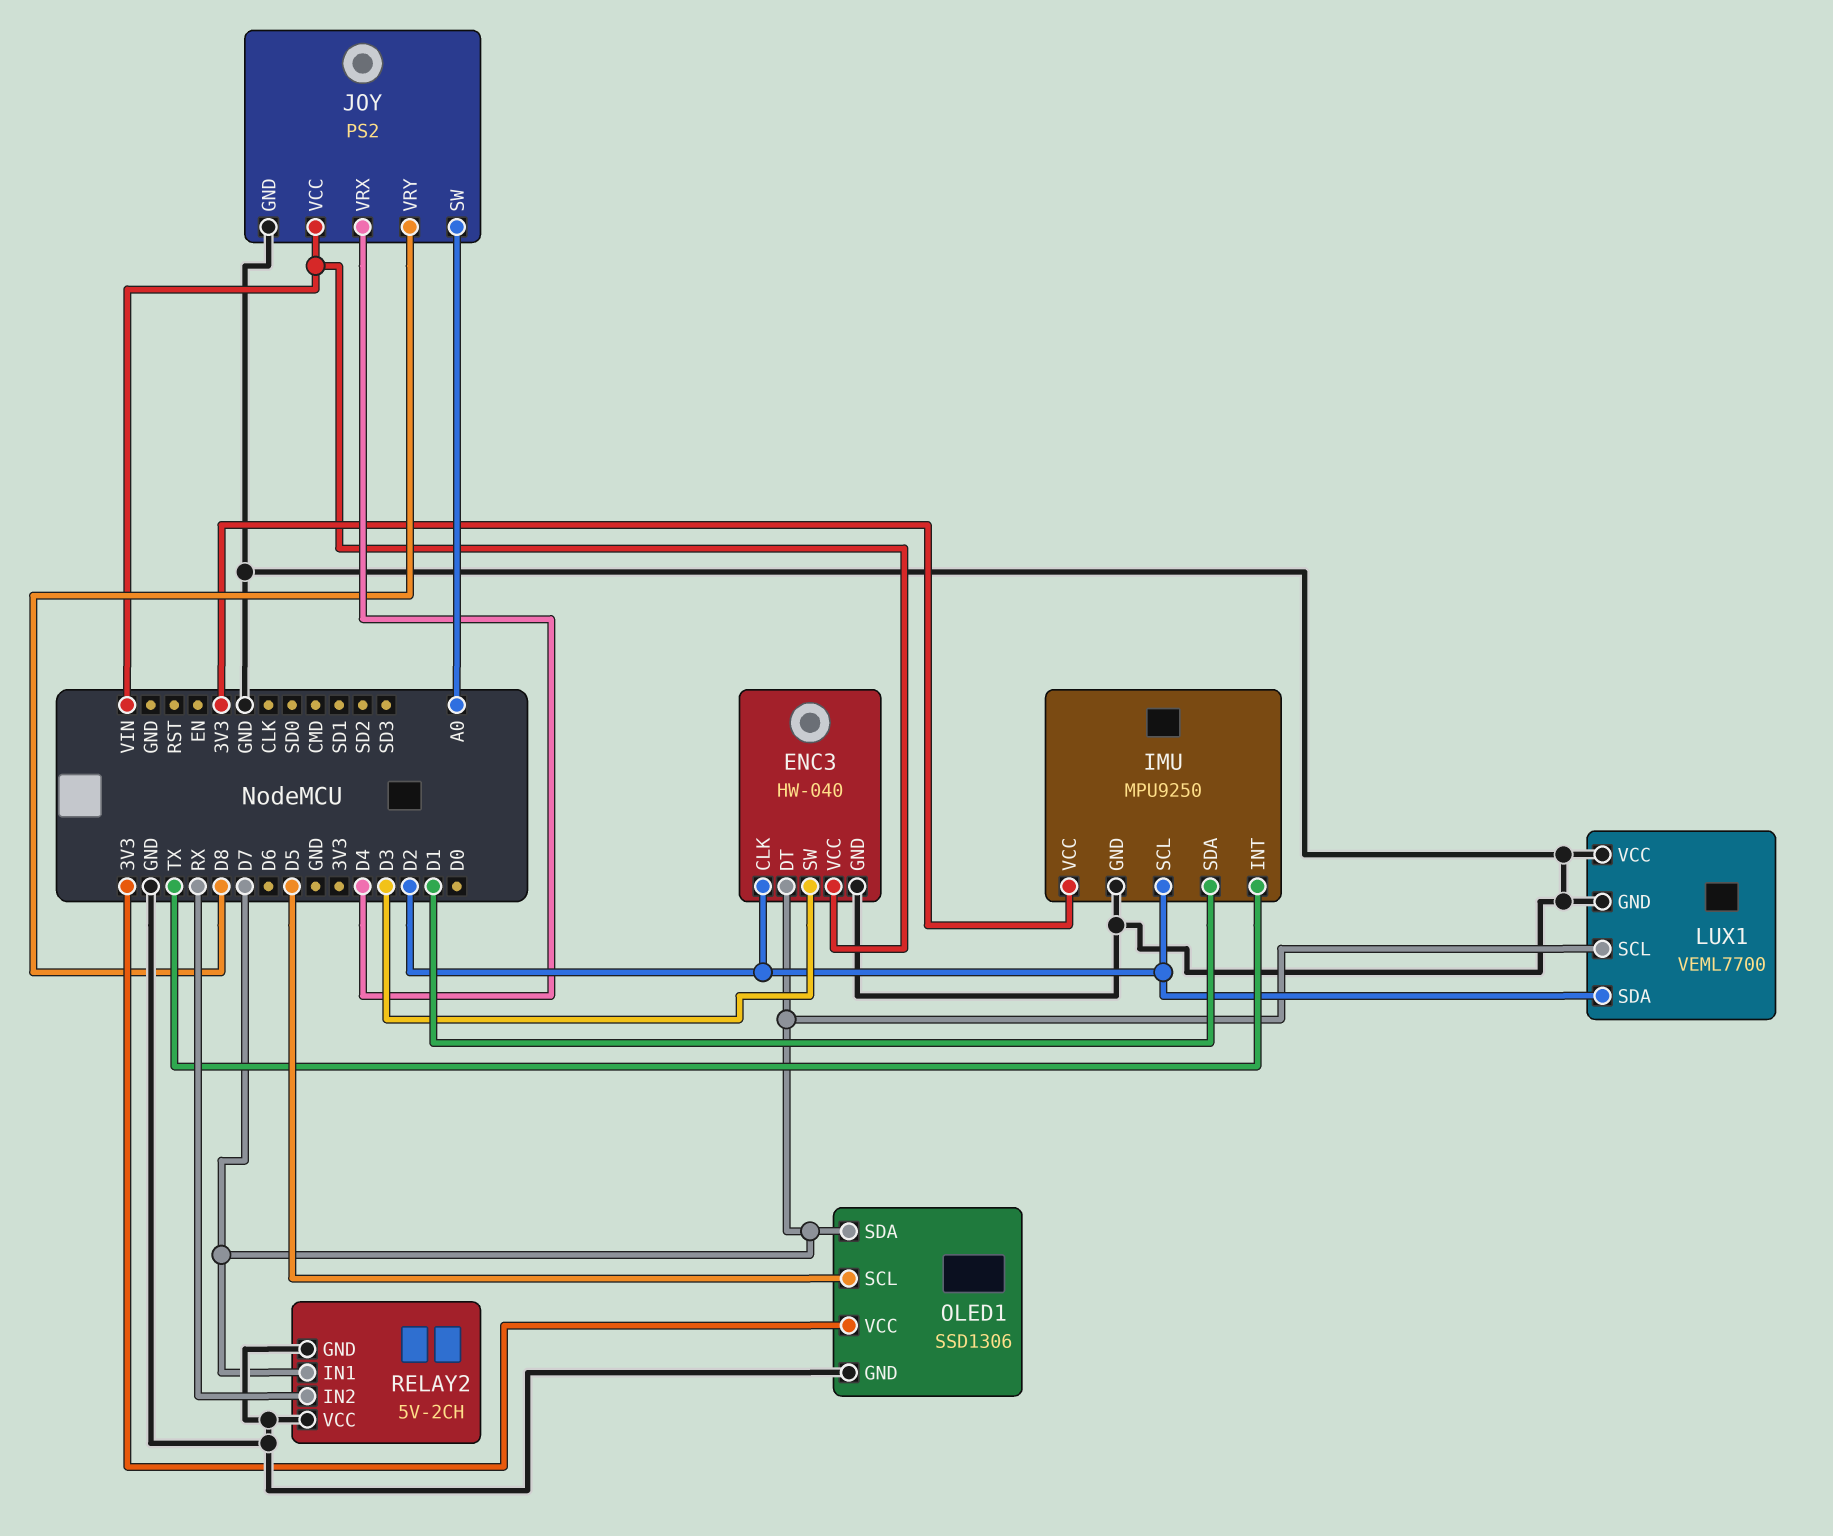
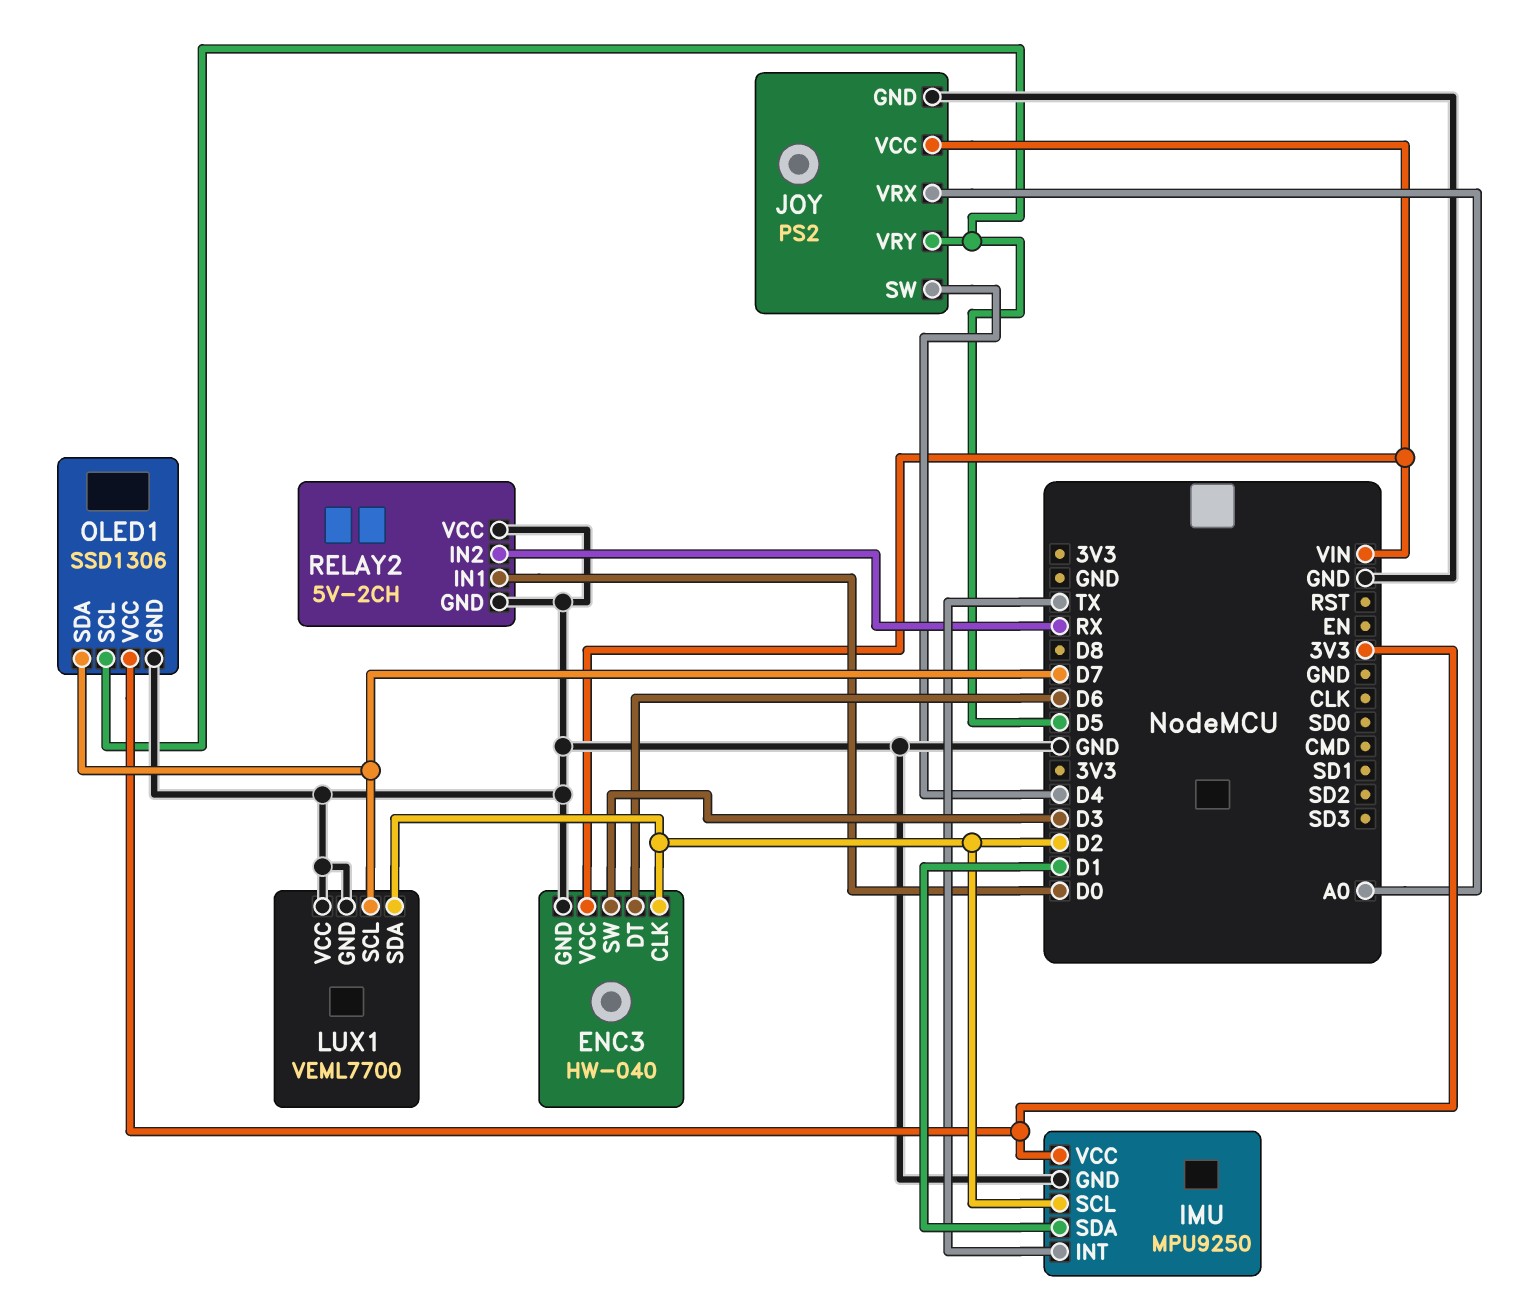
ENC3 pin DT: D7 -> D6
JOY pin SW: A0 -> D4
JOY pin VRX: D4 -> A0
JOY pin VRY: D8 -> D5
RELAY2 pin IN1: D7 -> D0

